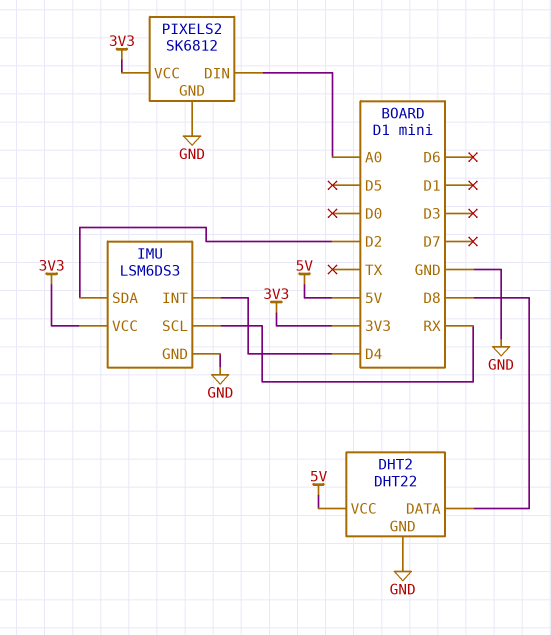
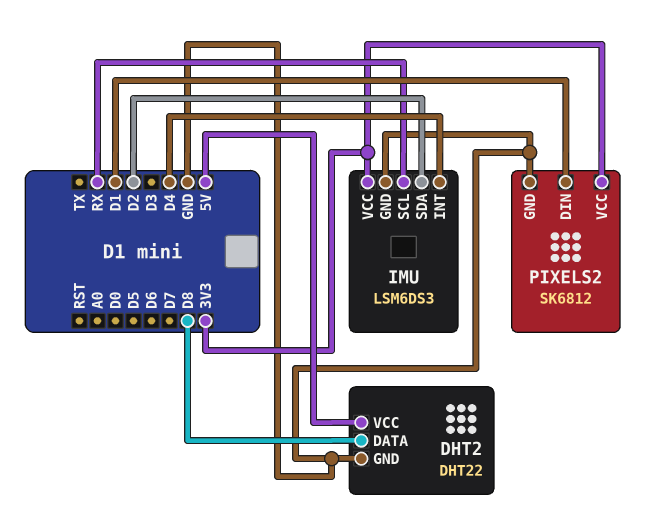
PIXELS2 pin DIN: A0 -> D1

